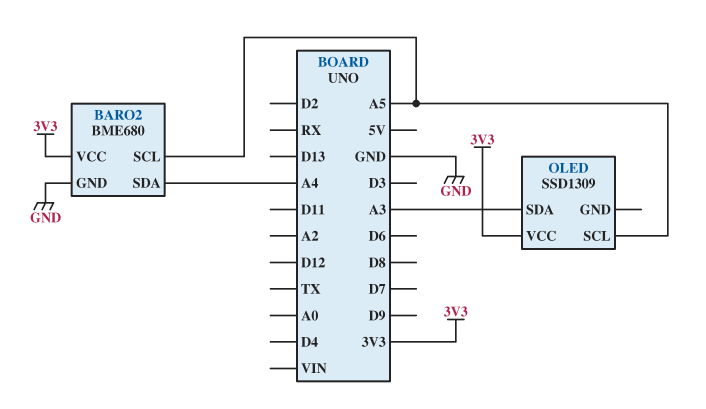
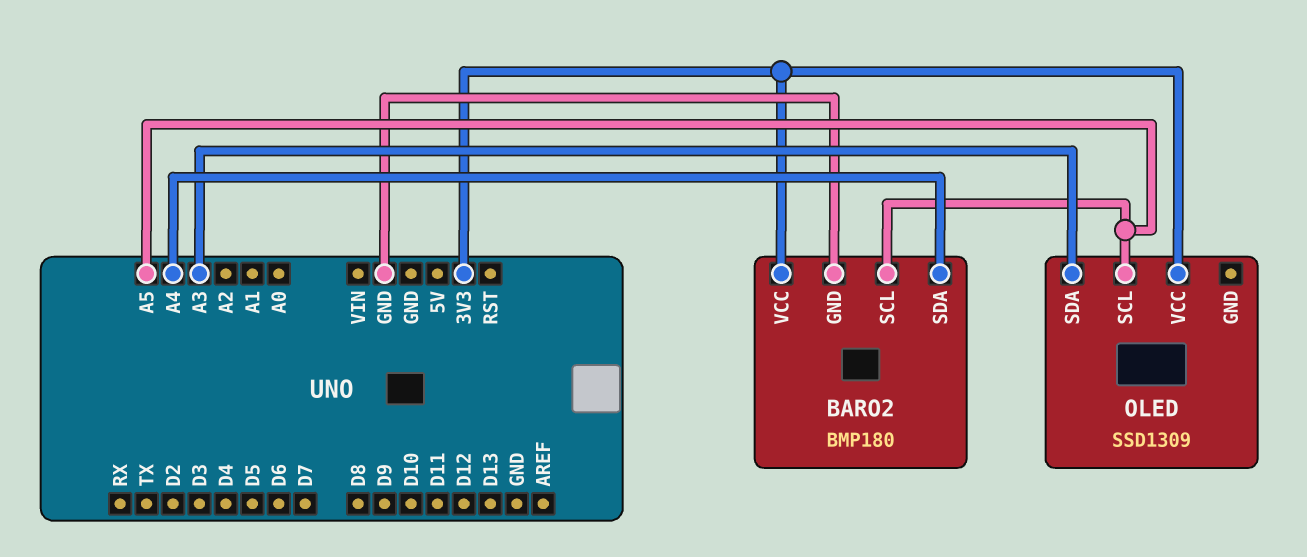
BARO2: BME680 -> BMP180

